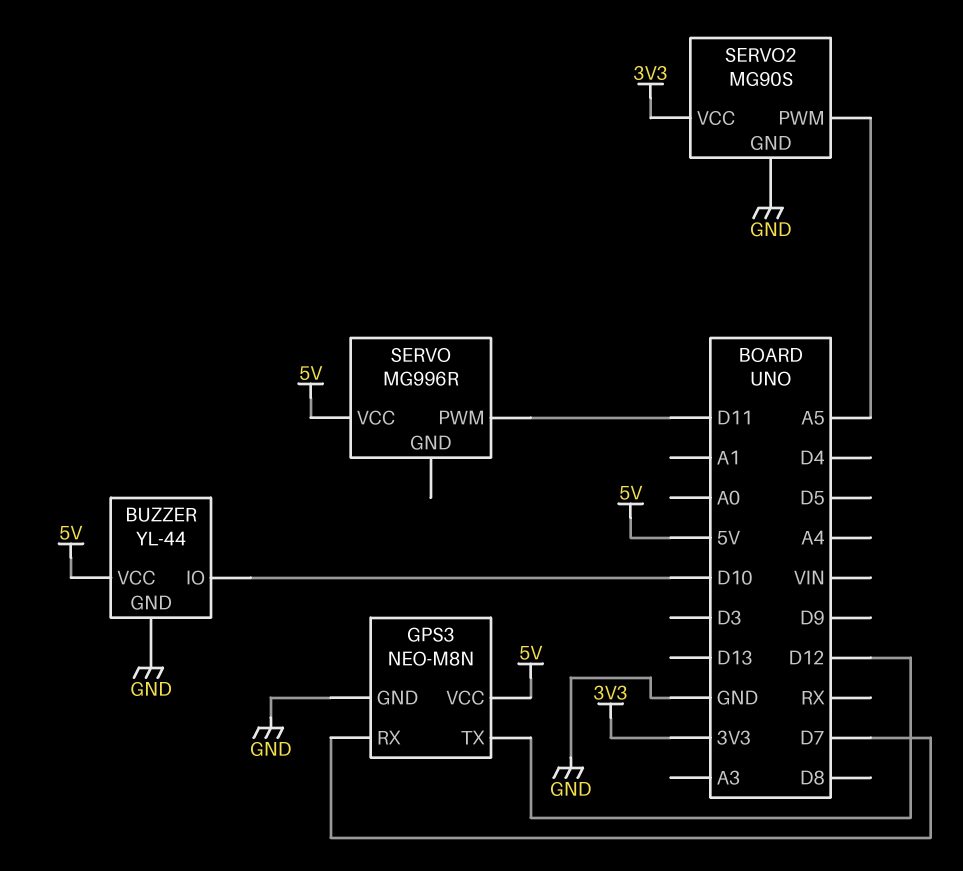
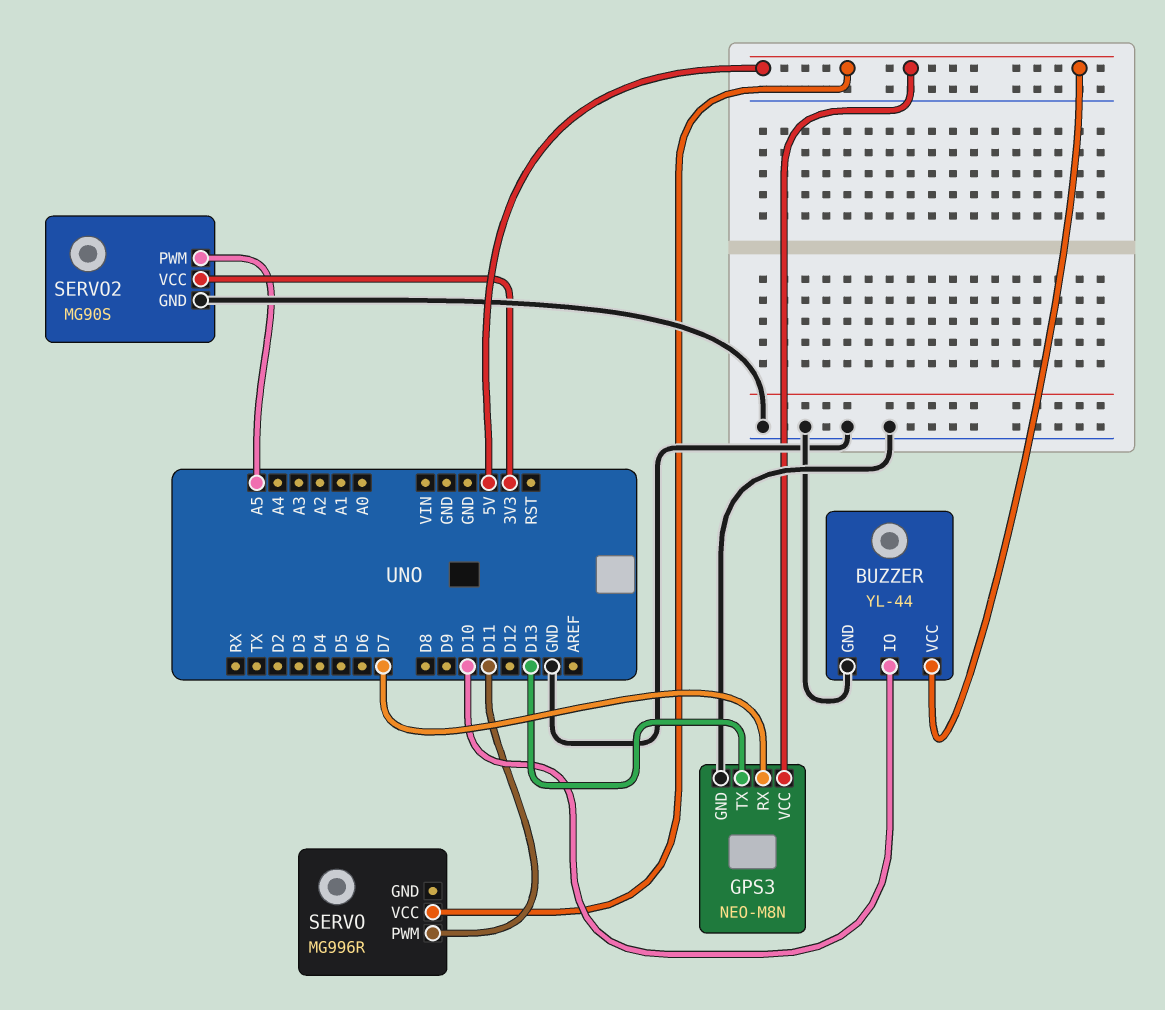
GPS3 pin TX: D12 -> D13

